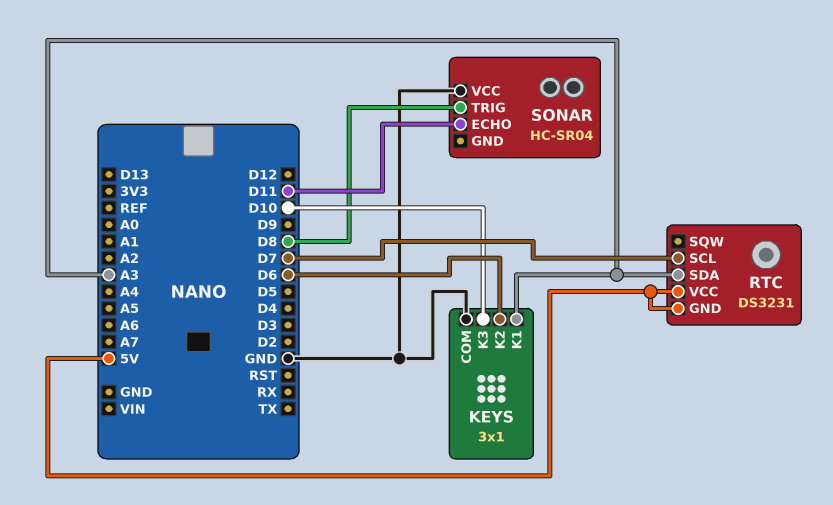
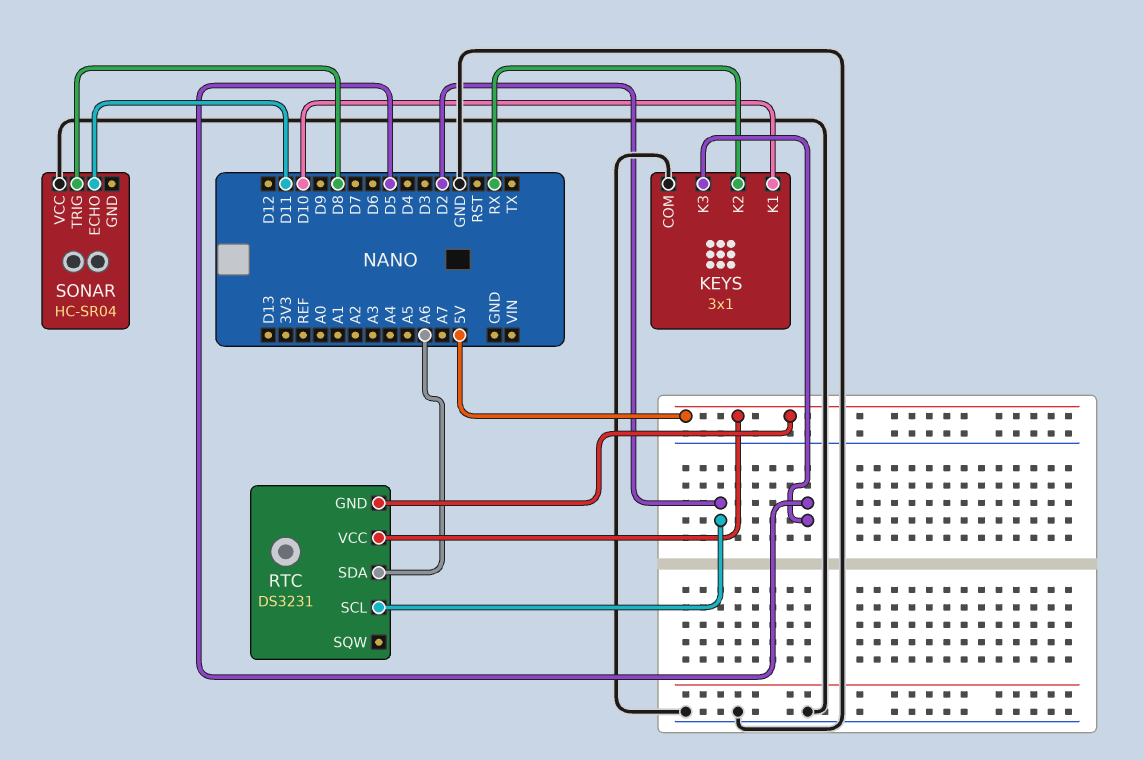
KEYS pin K1: A3 -> D10
KEYS pin K2: D6 -> RX
KEYS pin K3: D10 -> D5
RTC pin SCL: D7 -> D2
RTC pin SDA: A3 -> A6

